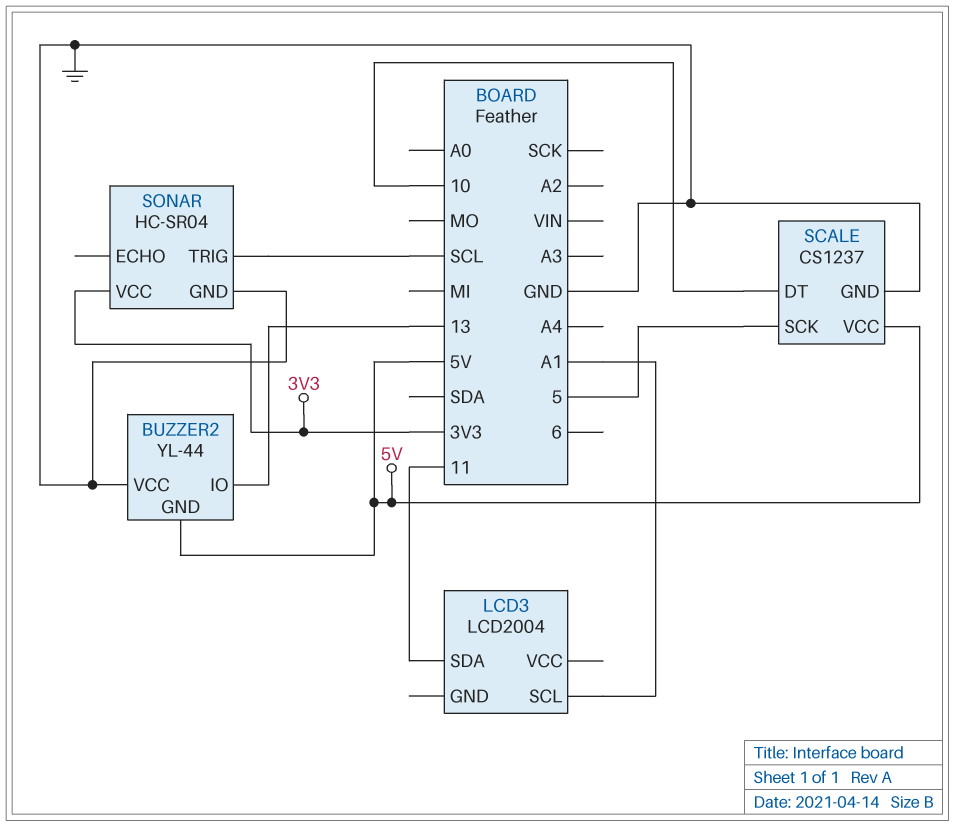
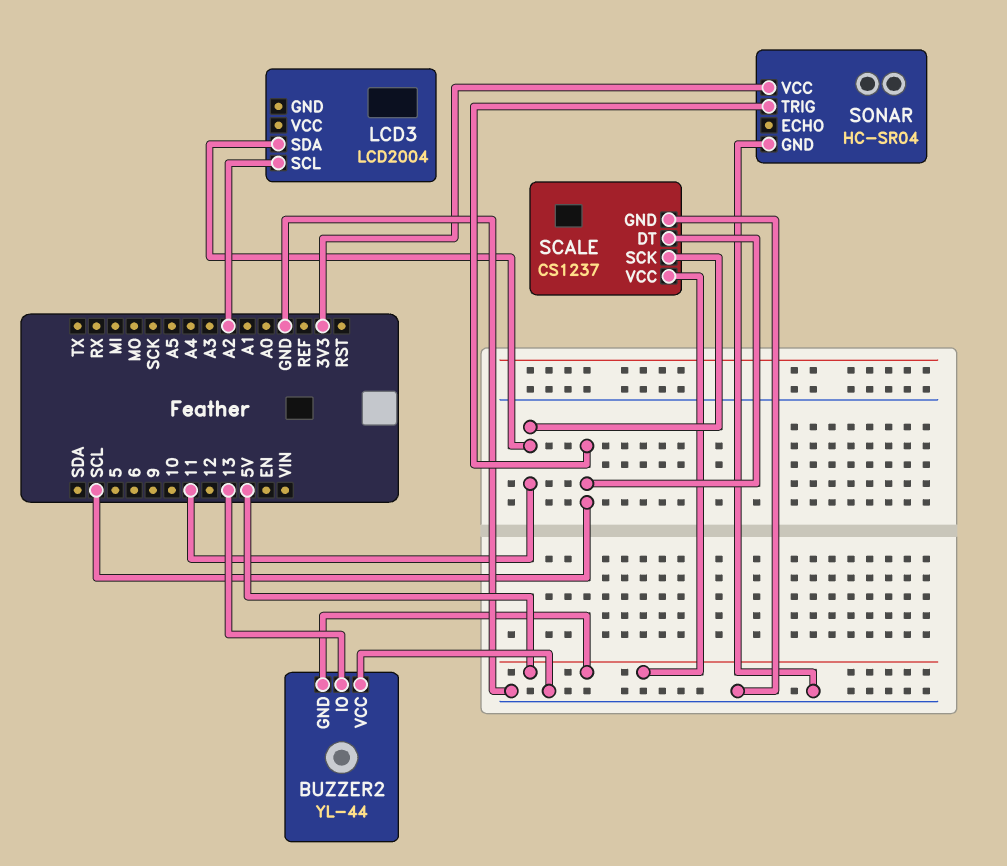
LCD3 pin SCL: A1 -> A2
SCALE pin DT: 10 -> SCL
SCALE pin SCK: 5 -> 11

